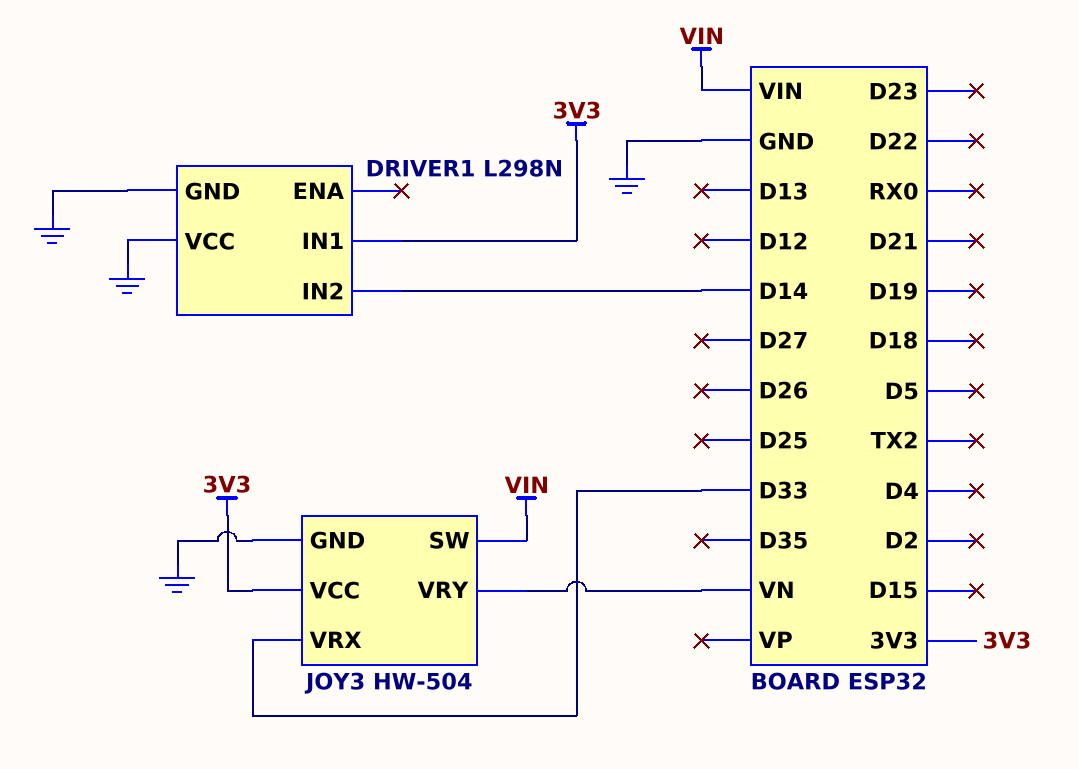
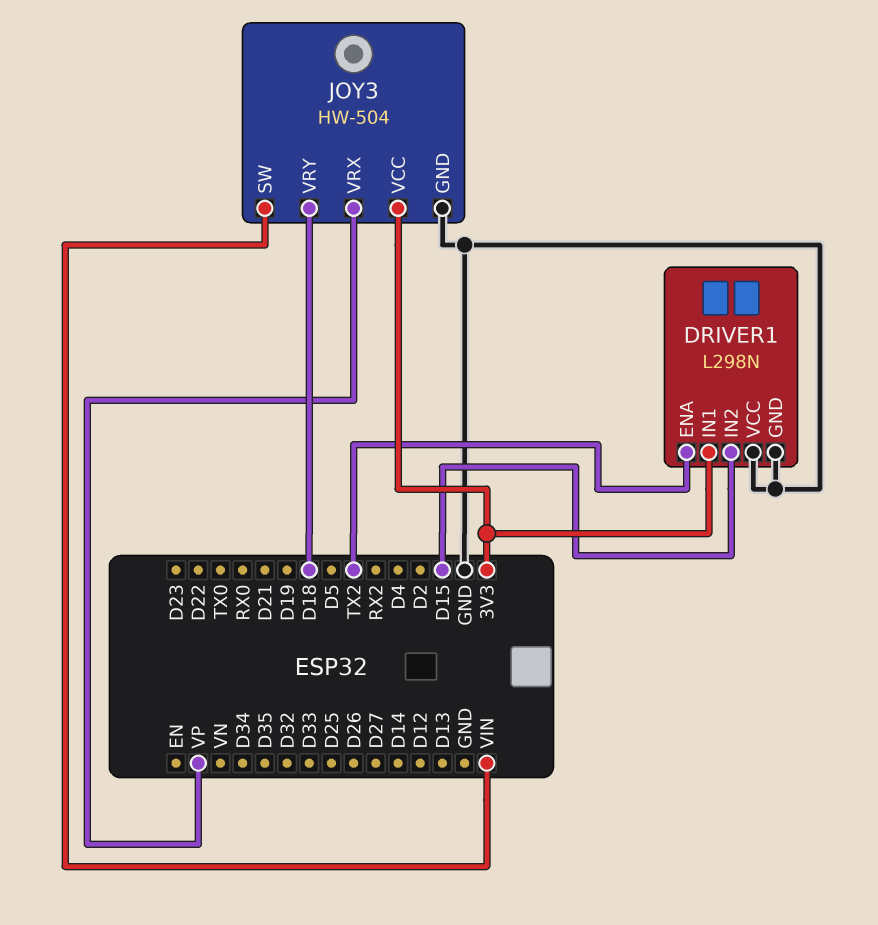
DRIVER1 pin ENA: none -> TX2
DRIVER1 pin IN2: D14 -> D15
JOY3 pin VRX: D33 -> VP
JOY3 pin VRY: VN -> D18

